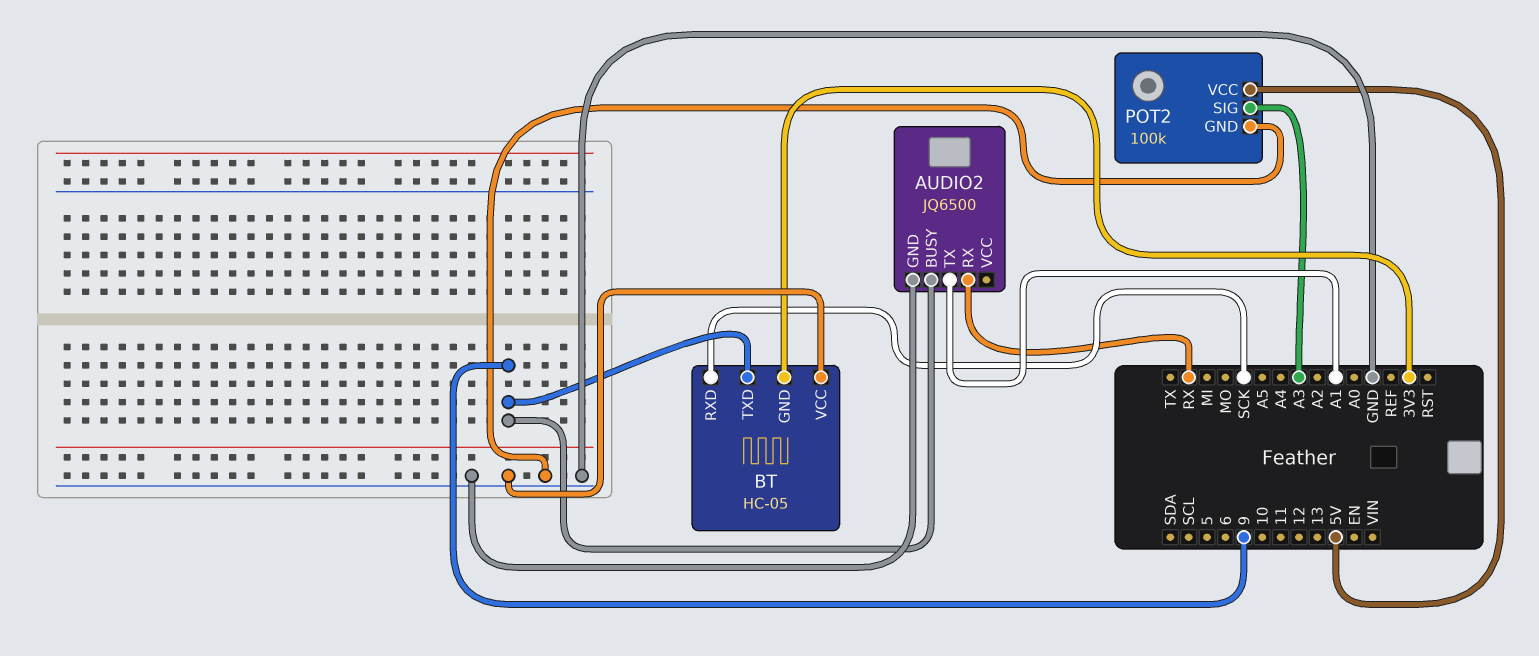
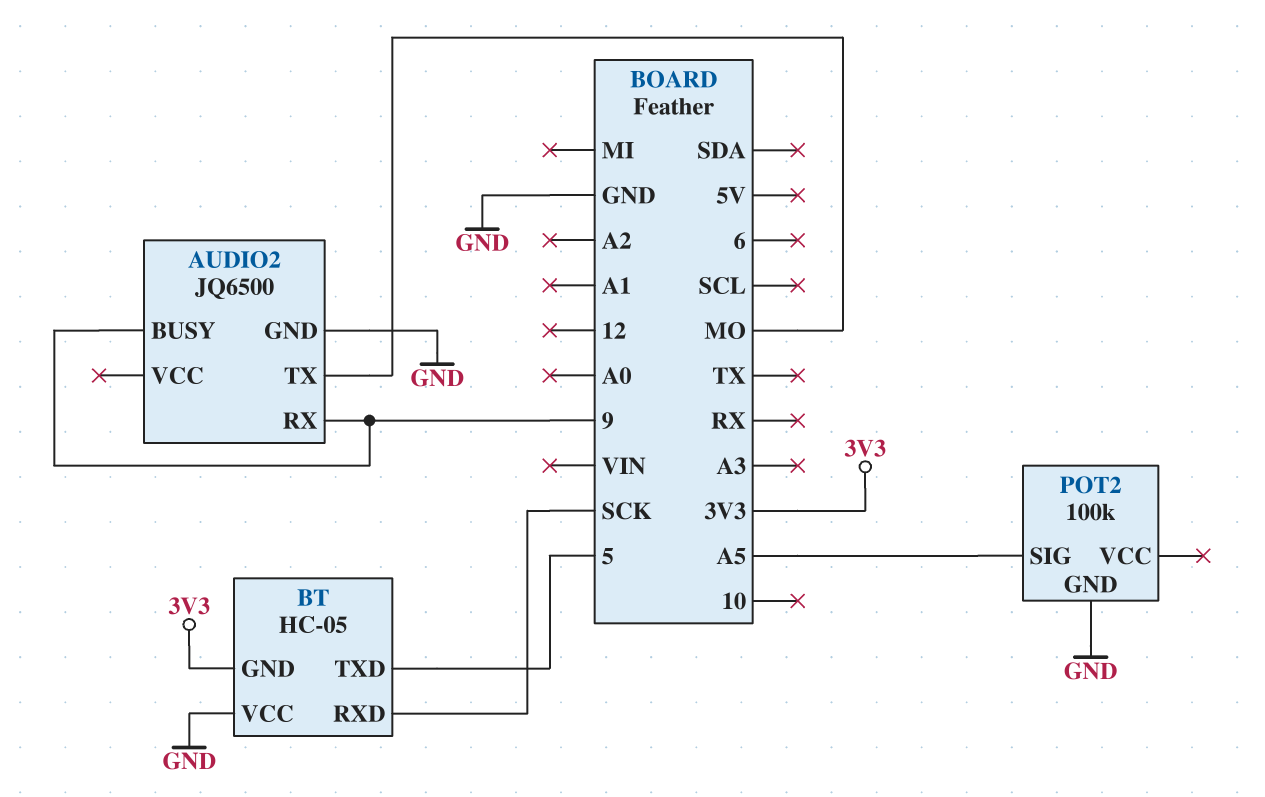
AUDIO2 pin RX: RX -> 9
AUDIO2 pin TX: A1 -> MO
BT pin TXD: 9 -> 5
POT2 pin SIG: A3 -> A5
POT2 pin VCC: 5V -> none

